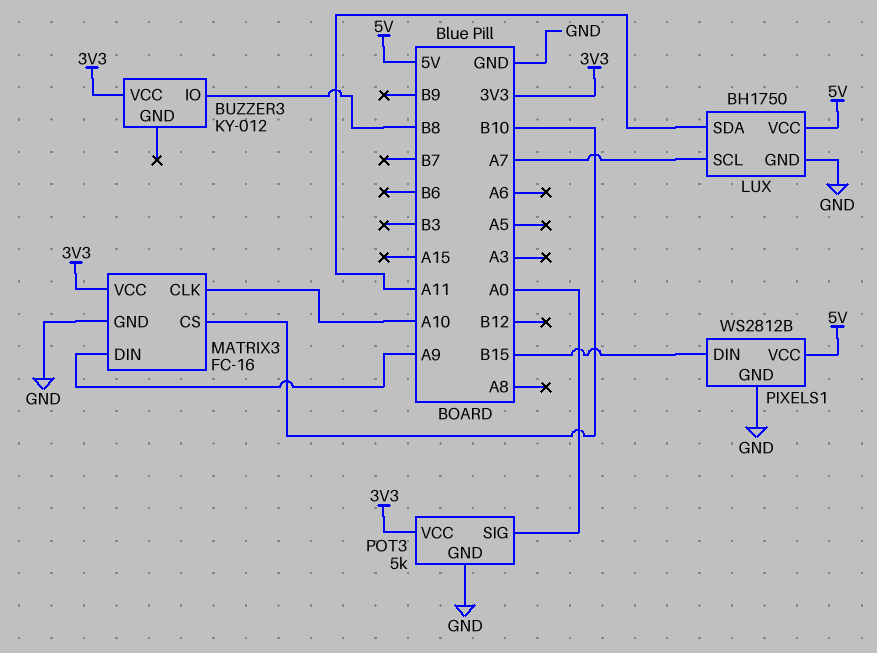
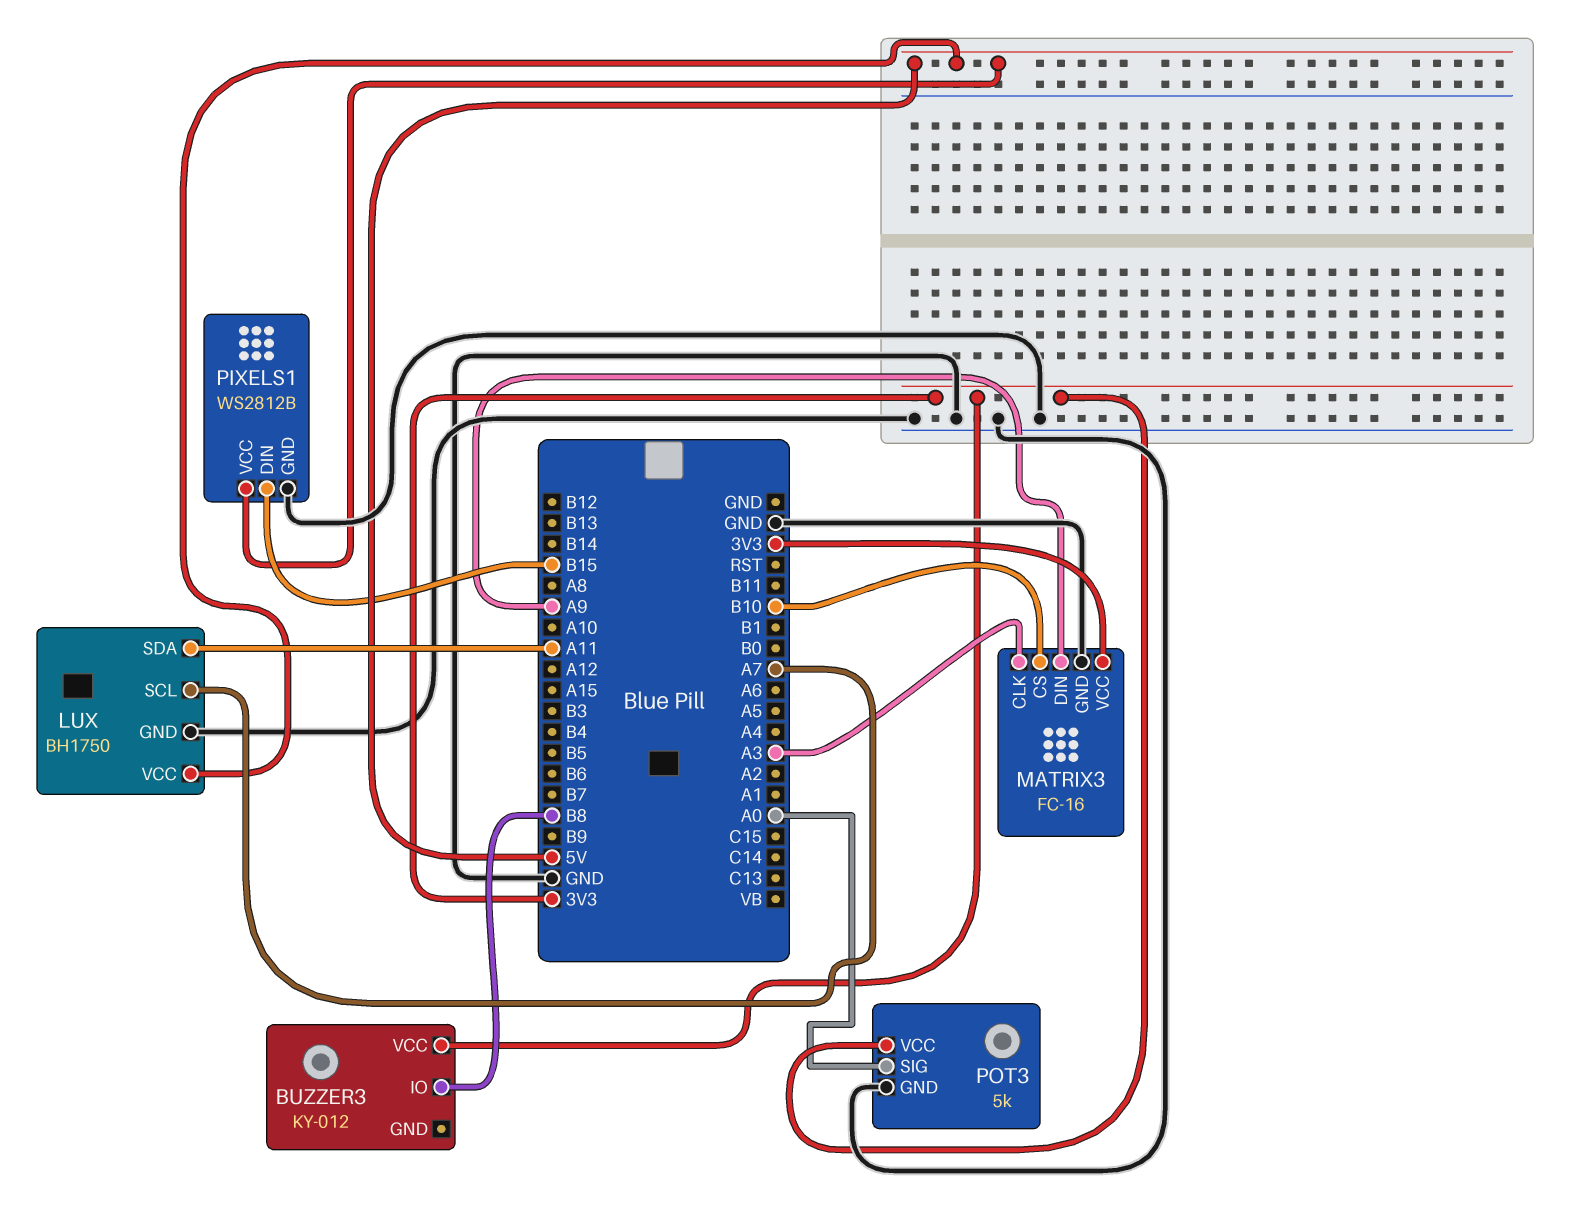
MATRIX3 pin CLK: A10 -> A3

